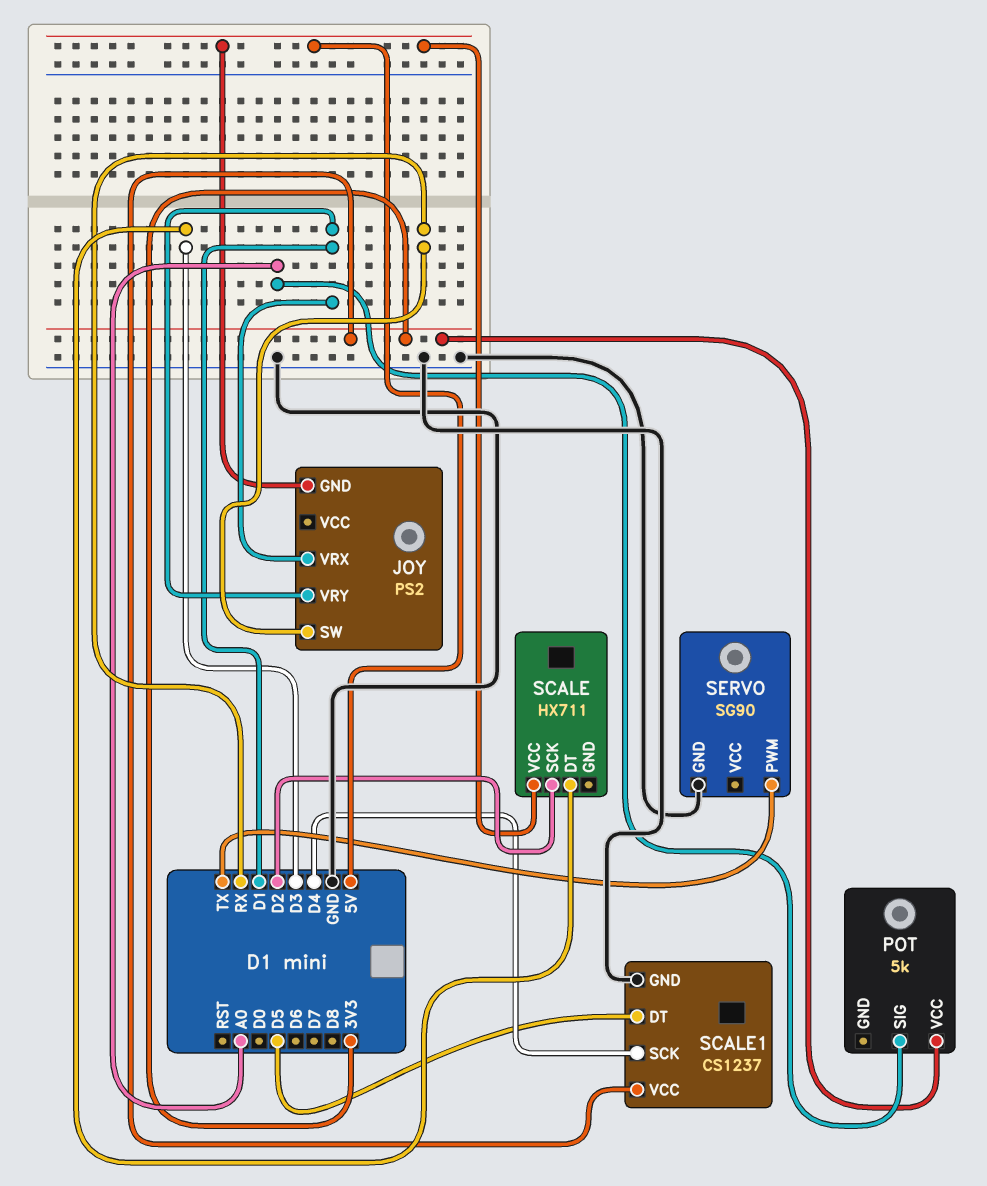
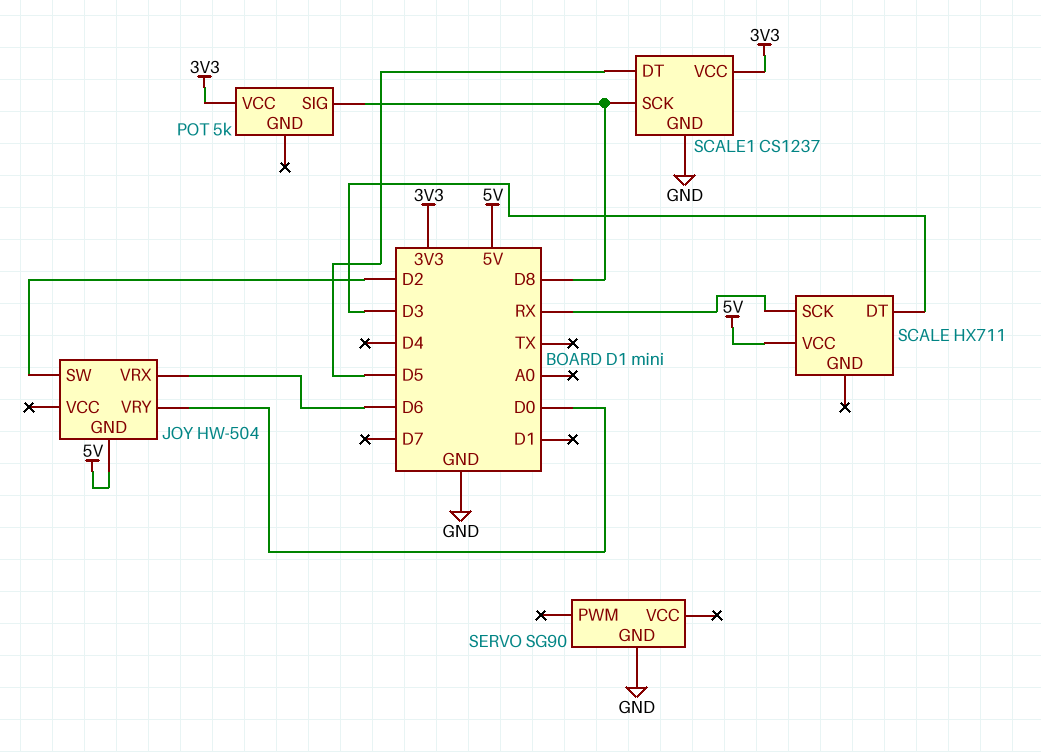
JOY: PS2 -> HW-504
JOY pin SW: RX -> D2
JOY pin VRX: D1 -> D6
JOY pin VRY: D1 -> D0
POT pin SIG: A0 -> D8
SCALE pin SCK: D2 -> RX
SCALE1 pin SCK: D4 -> D8
SERVO pin PWM: TX -> none

